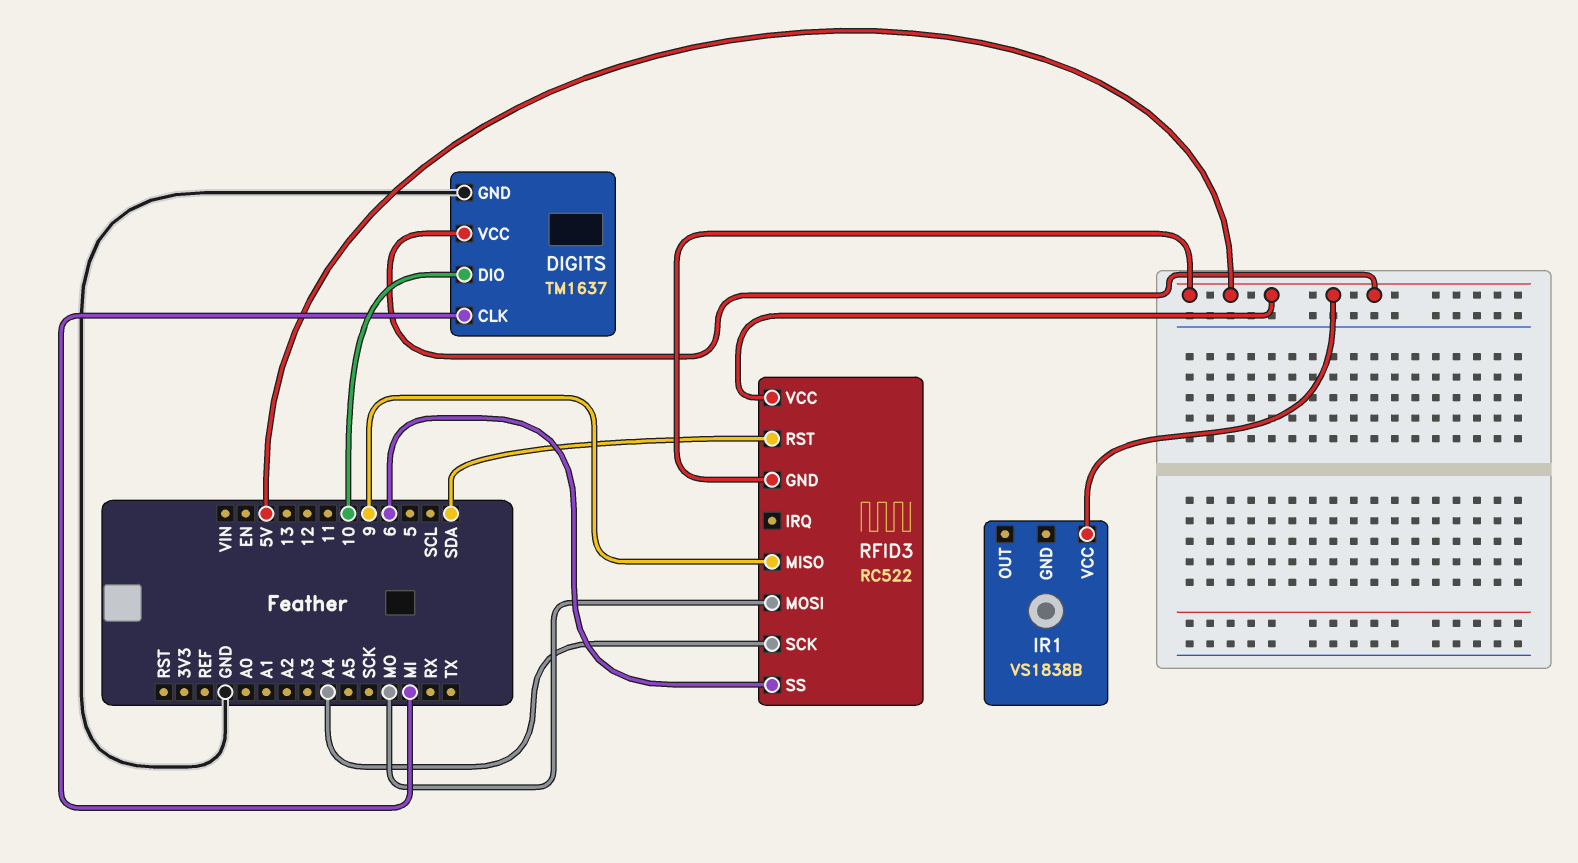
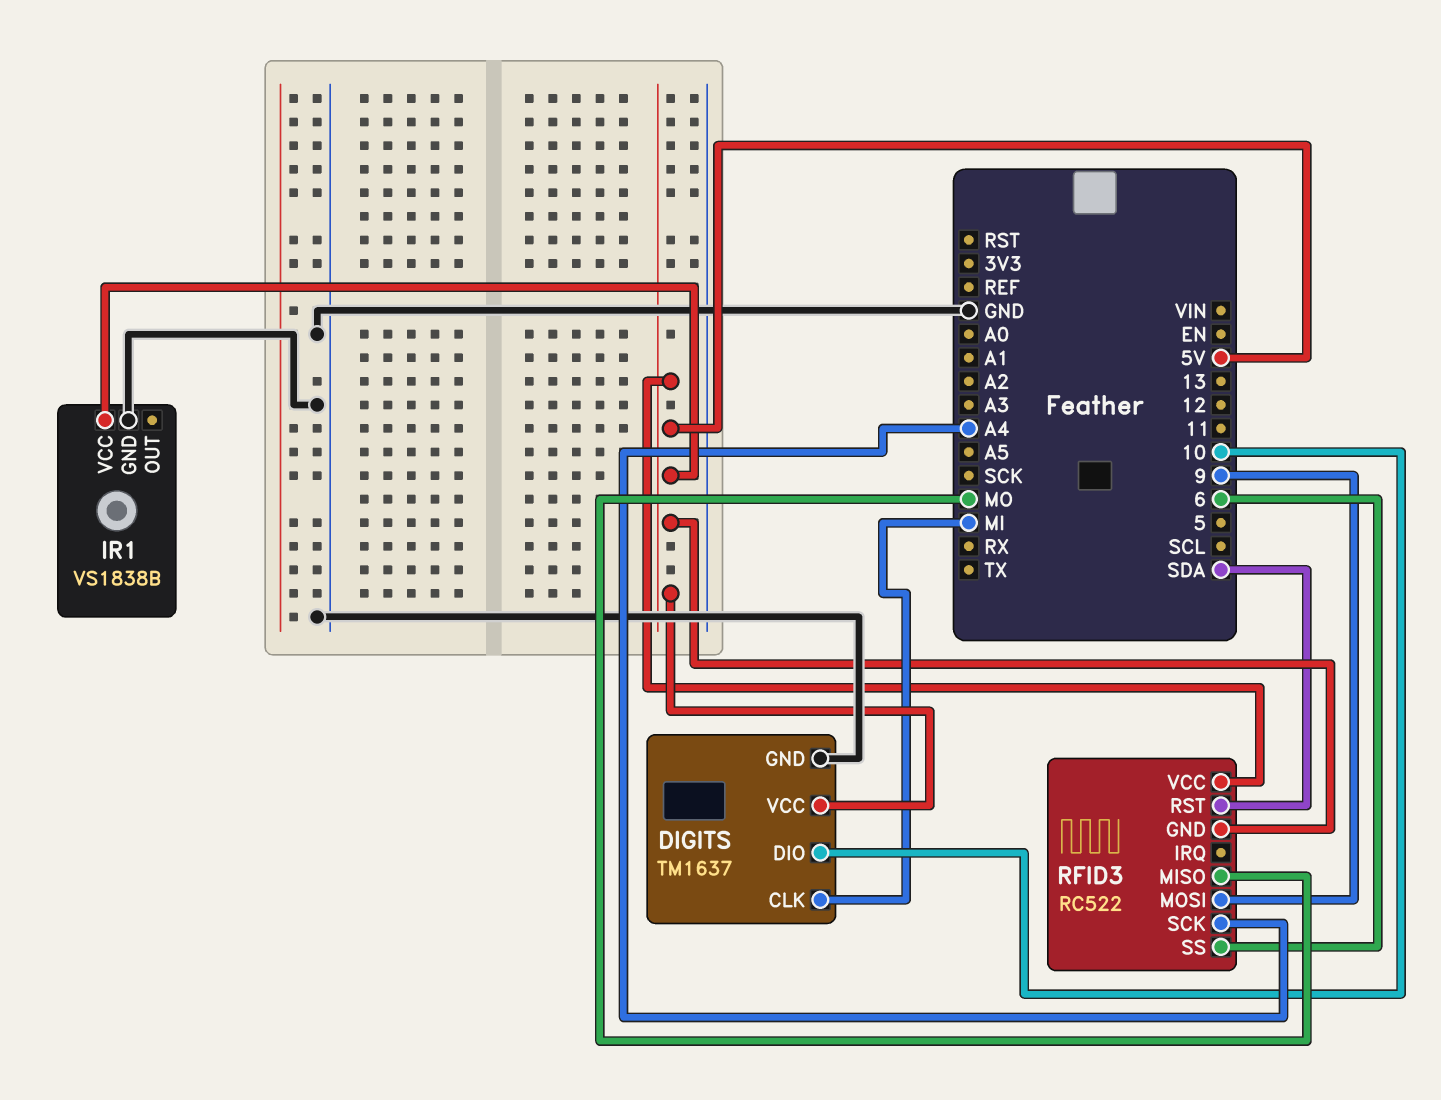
IR1 pin GND: none -> GND
RFID3 pin MISO: 9 -> MO
RFID3 pin MOSI: MO -> 9

